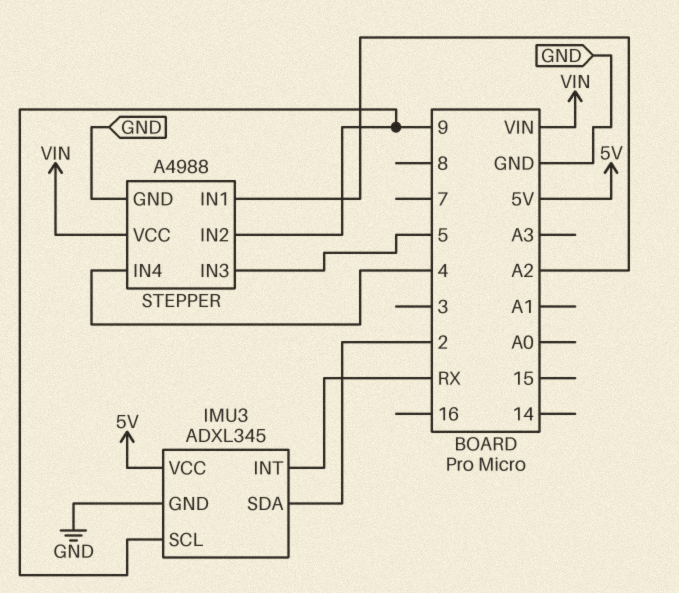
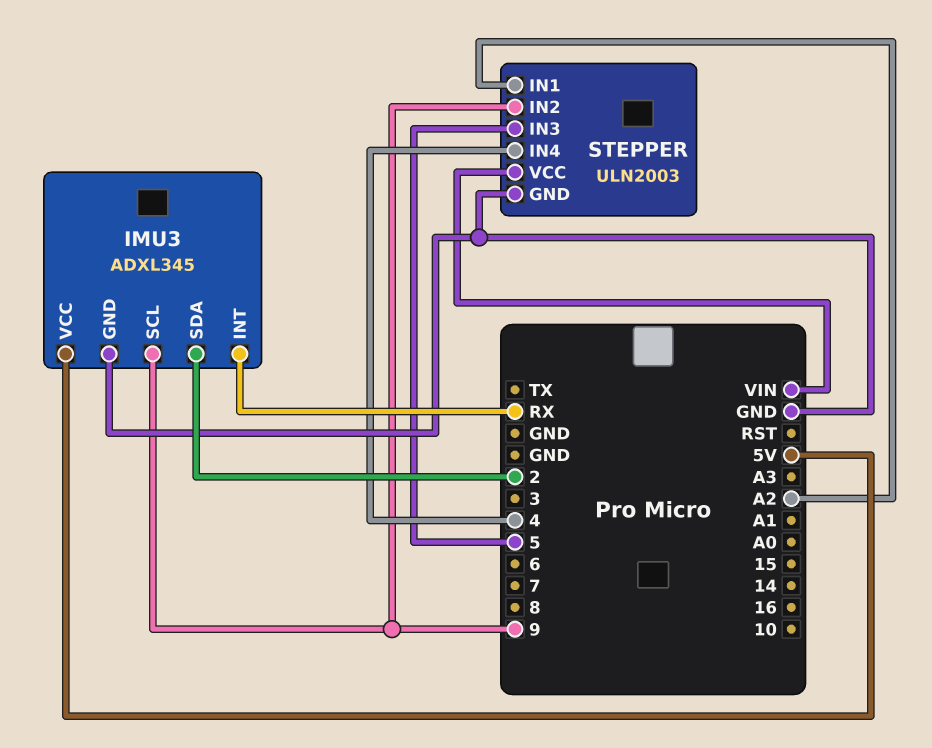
STEPPER: A4988 -> ULN2003

